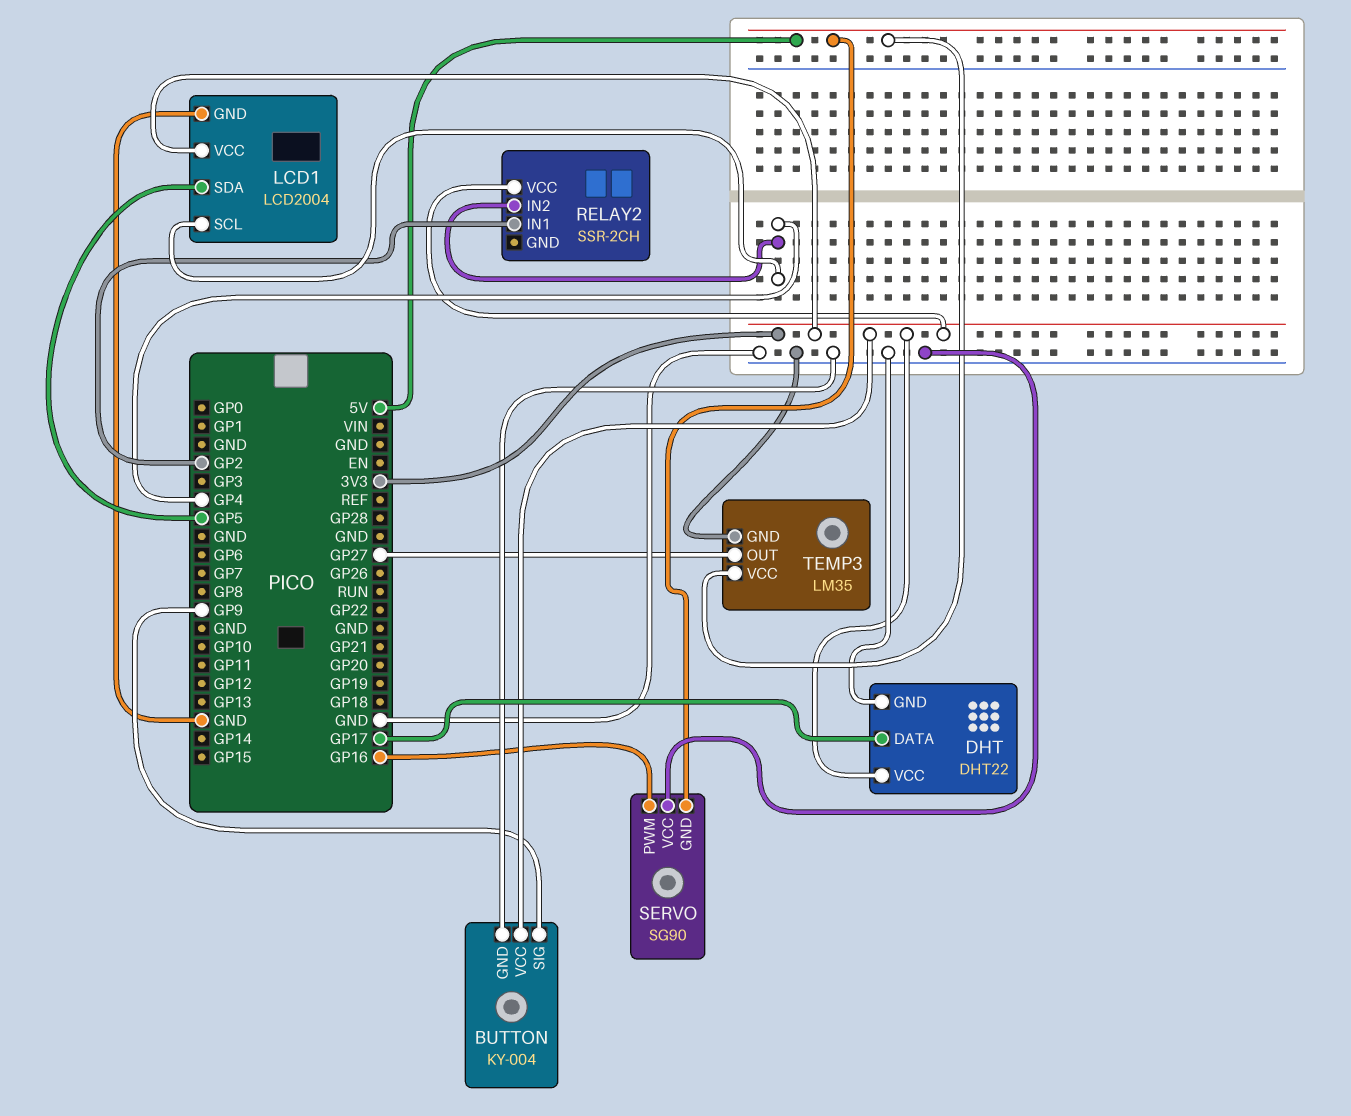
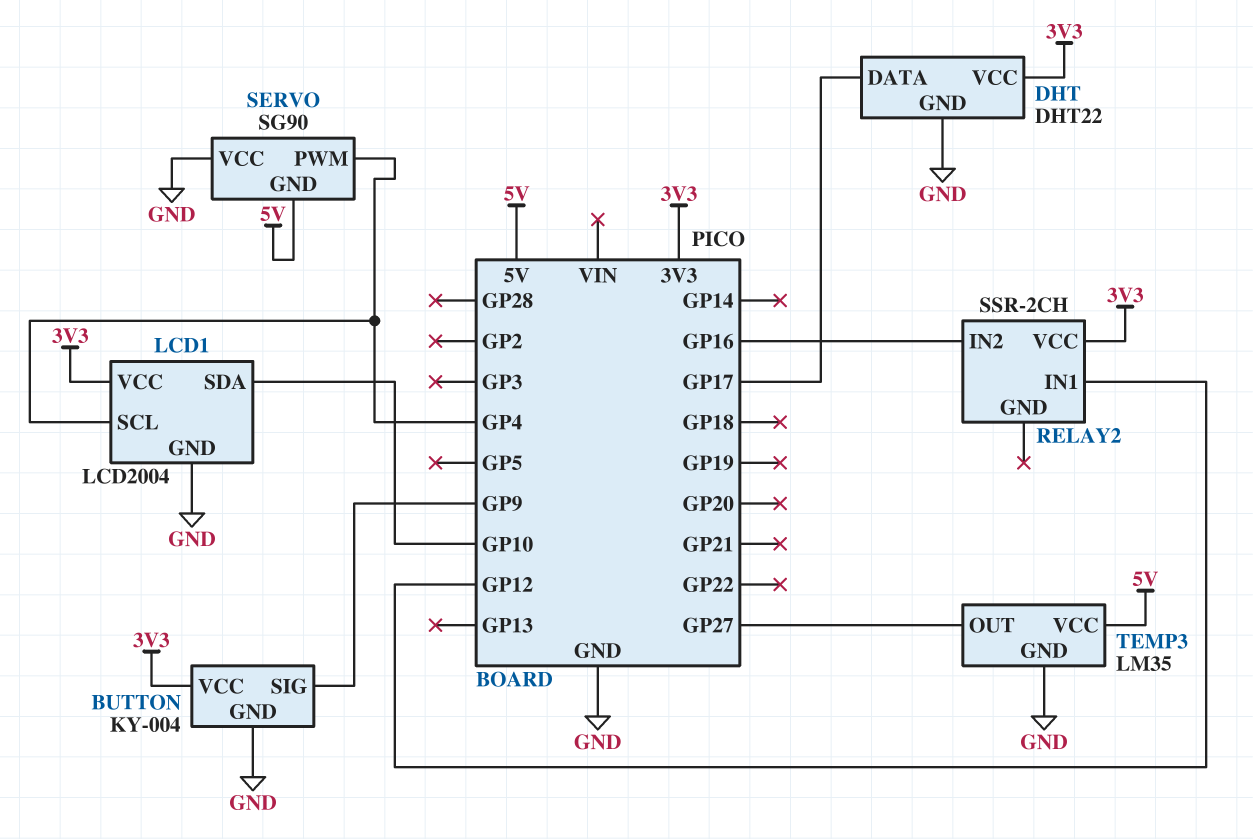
LCD1 pin SDA: GP5 -> GP10
RELAY2 pin IN1: GP2 -> GP12
RELAY2 pin IN2: GP4 -> GP16
SERVO pin PWM: GP16 -> GP4

